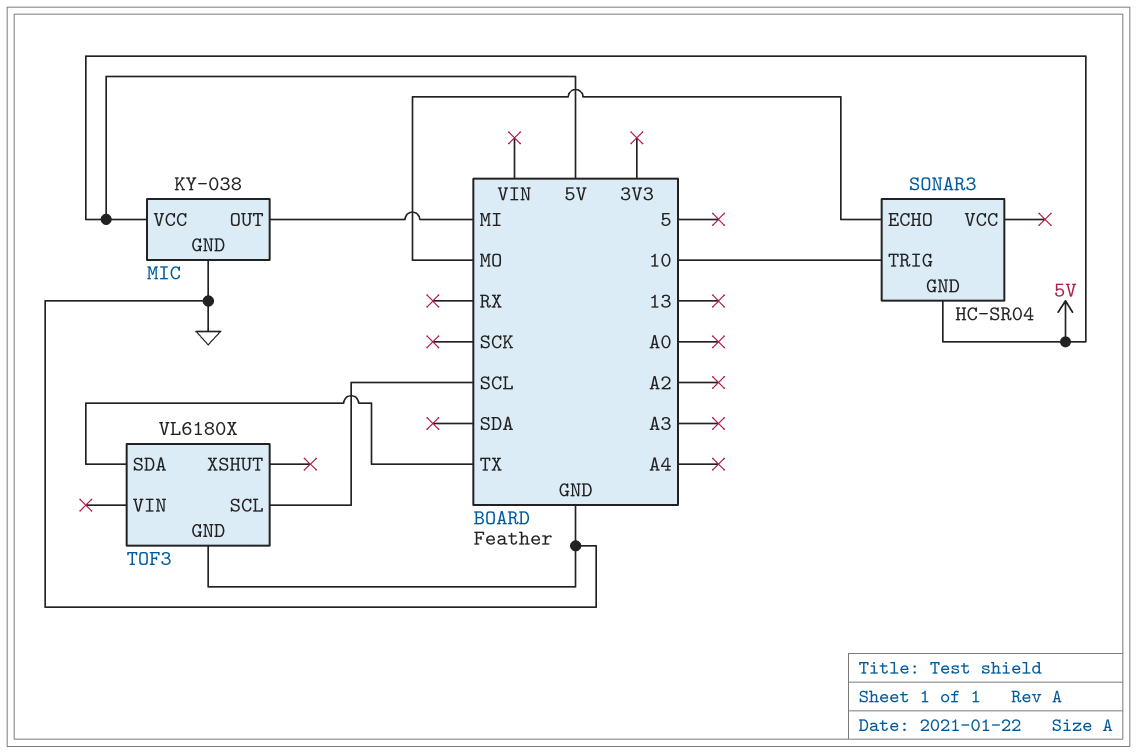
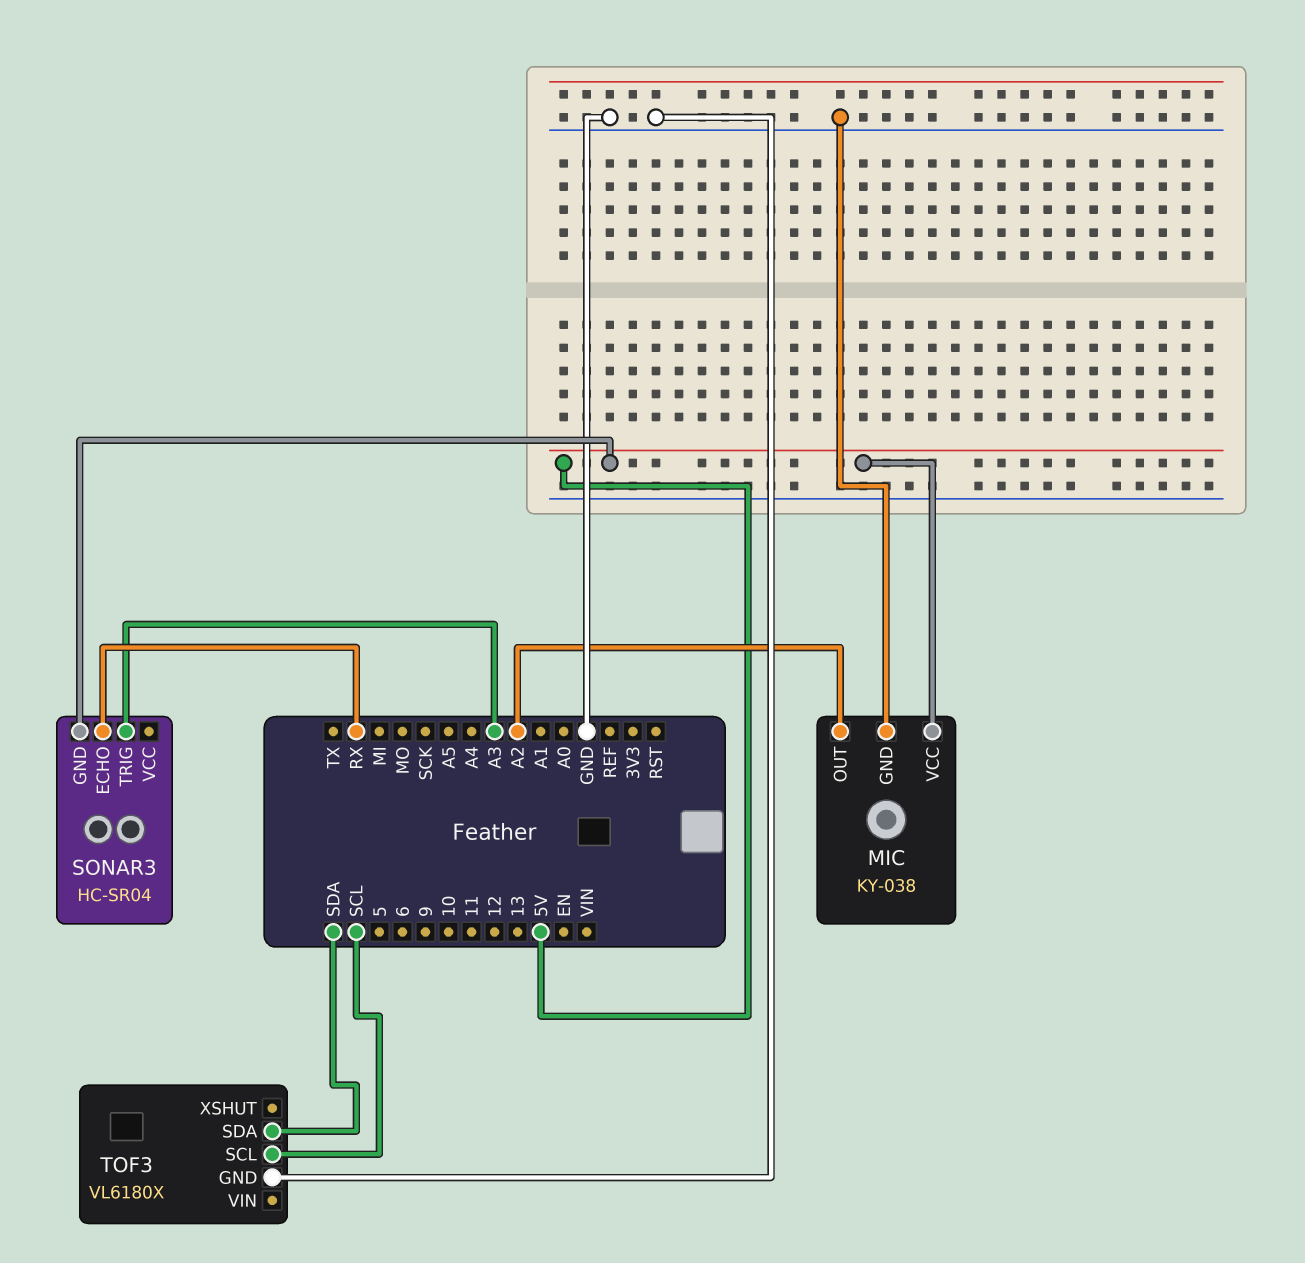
MIC pin OUT: MI -> A2
SONAR3 pin ECHO: MO -> RX
SONAR3 pin TRIG: 10 -> A3
TOF3 pin SDA: TX -> SDA

